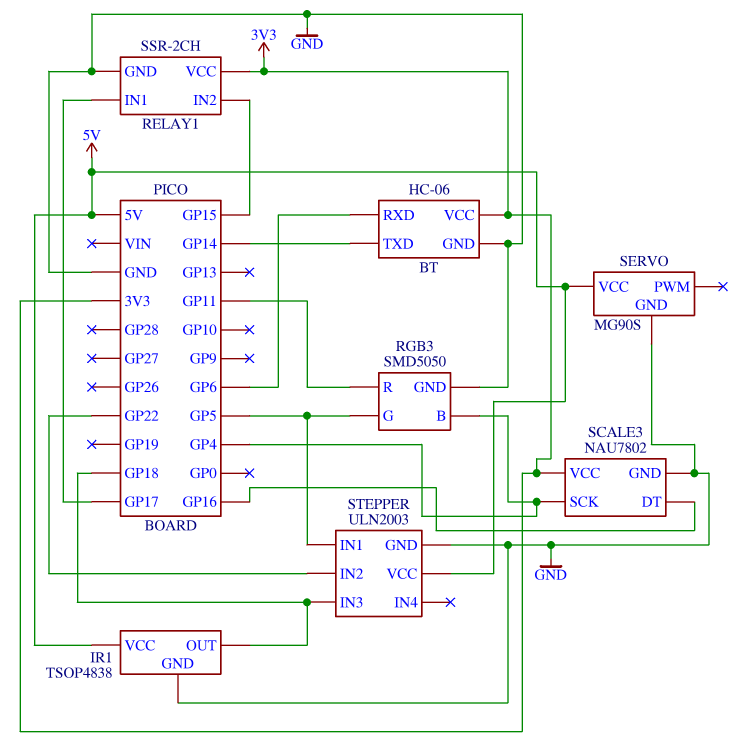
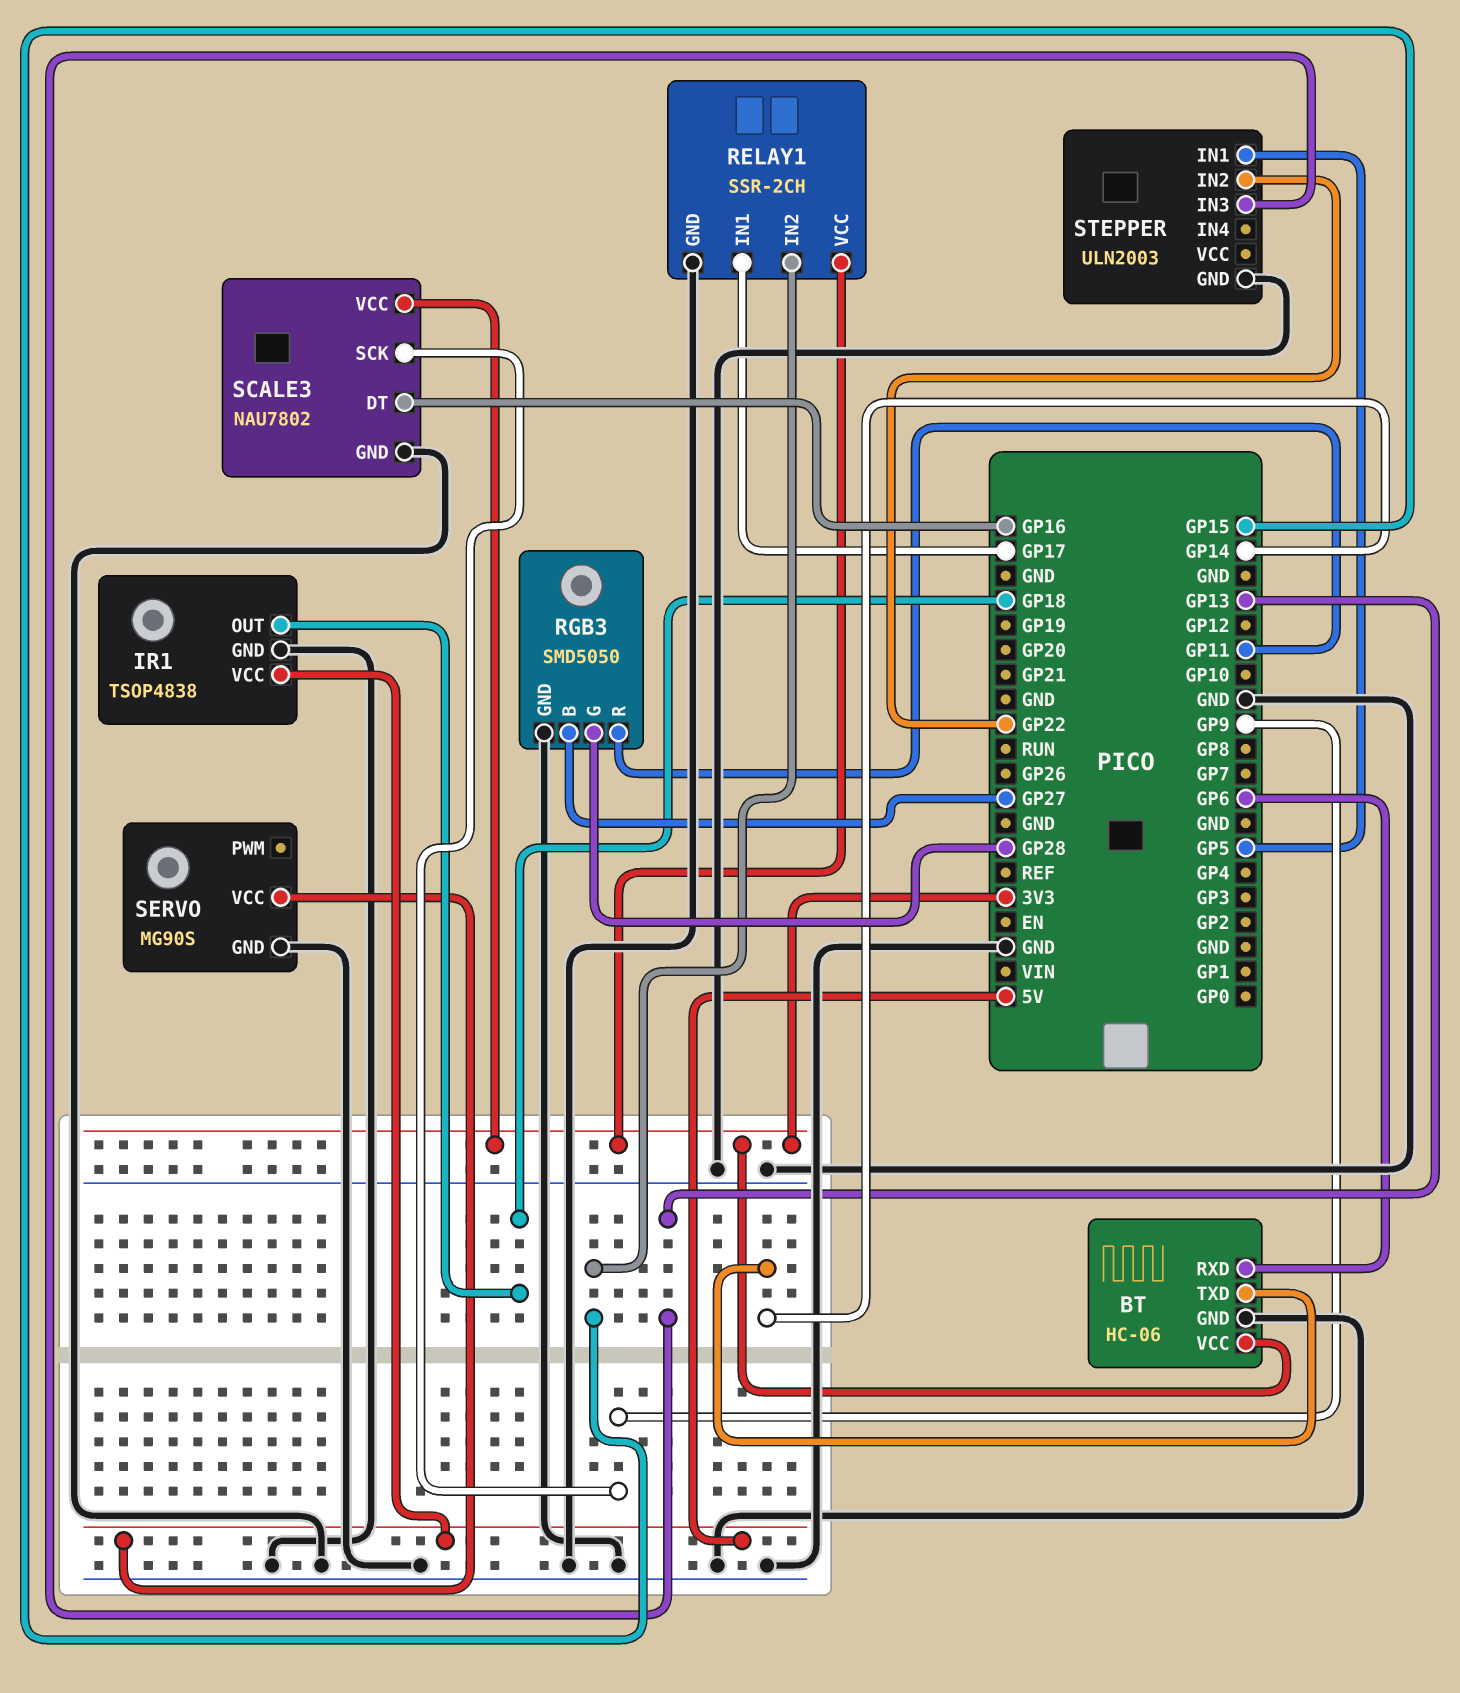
RGB3 pin B: GP4 -> GP27
RGB3 pin G: GP5 -> GP28
SCALE3 pin SCK: GP4 -> GP9
STEPPER pin IN3: GP18 -> GP13
STEPPER pin VCC: 5V -> none

